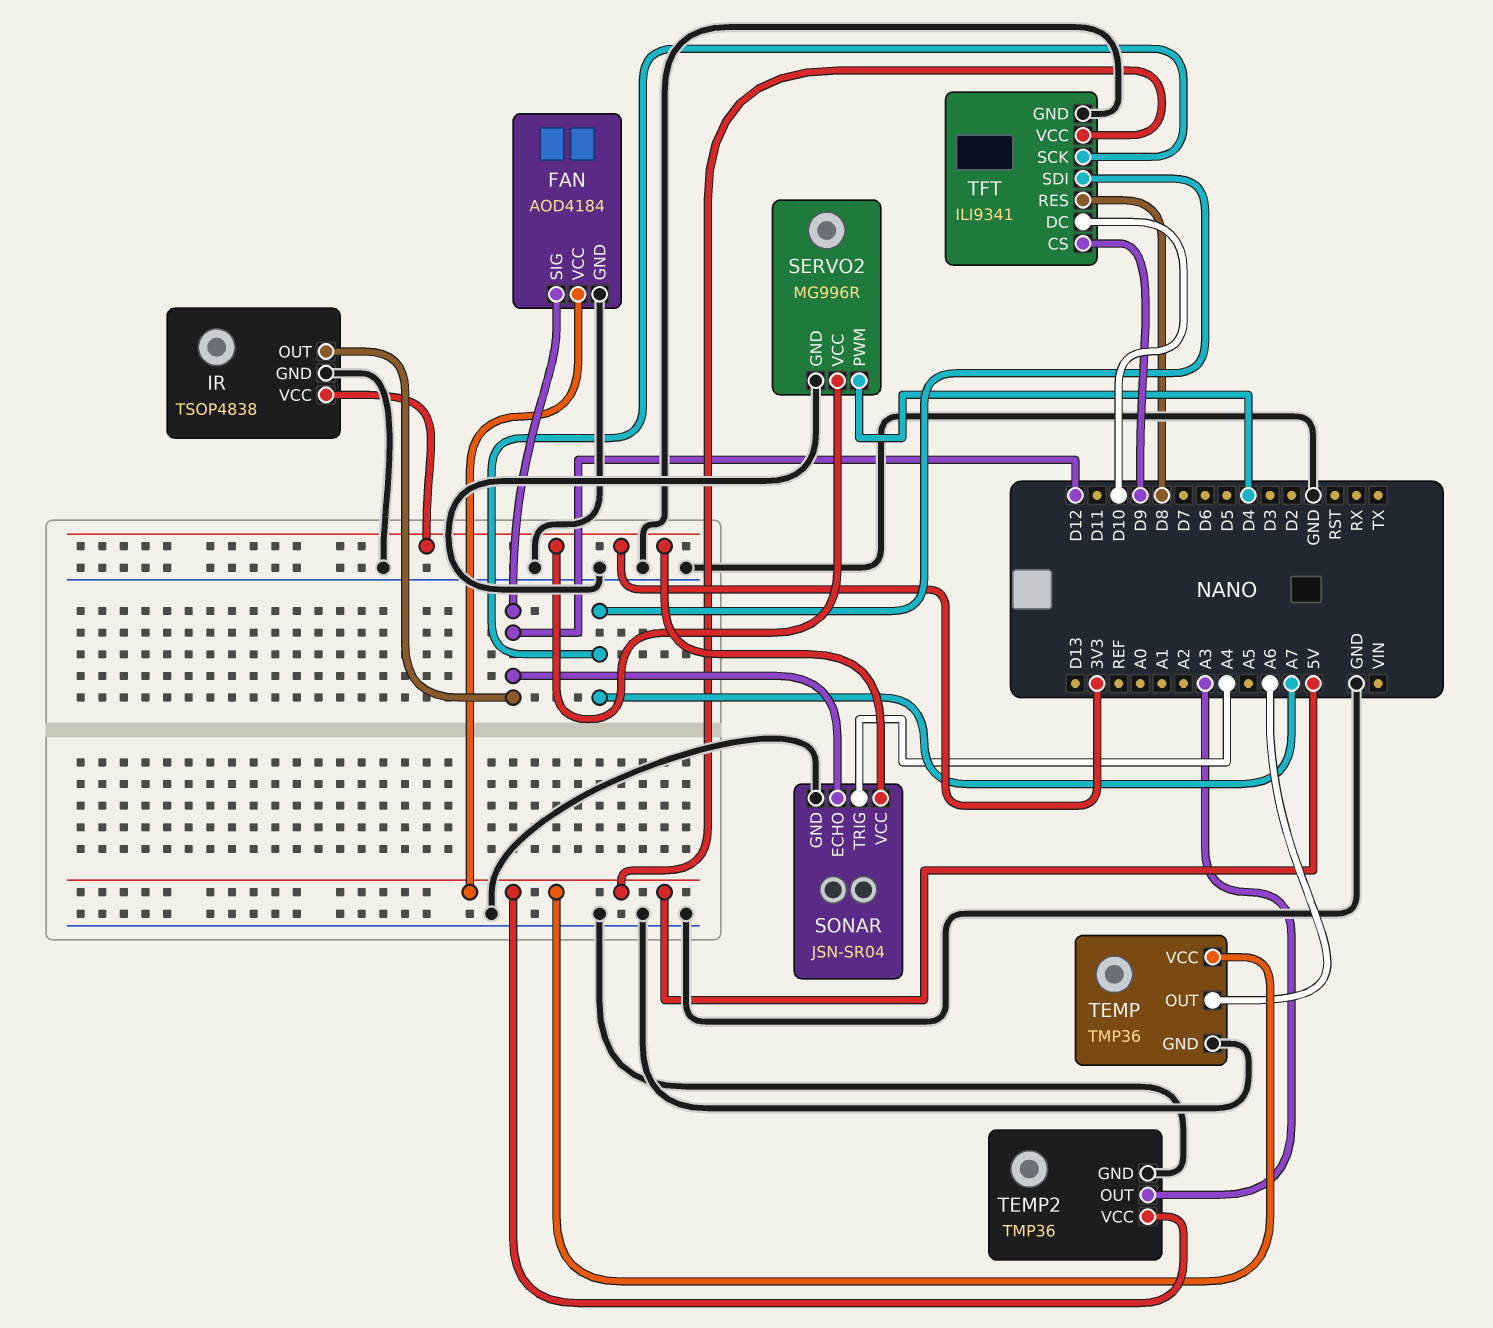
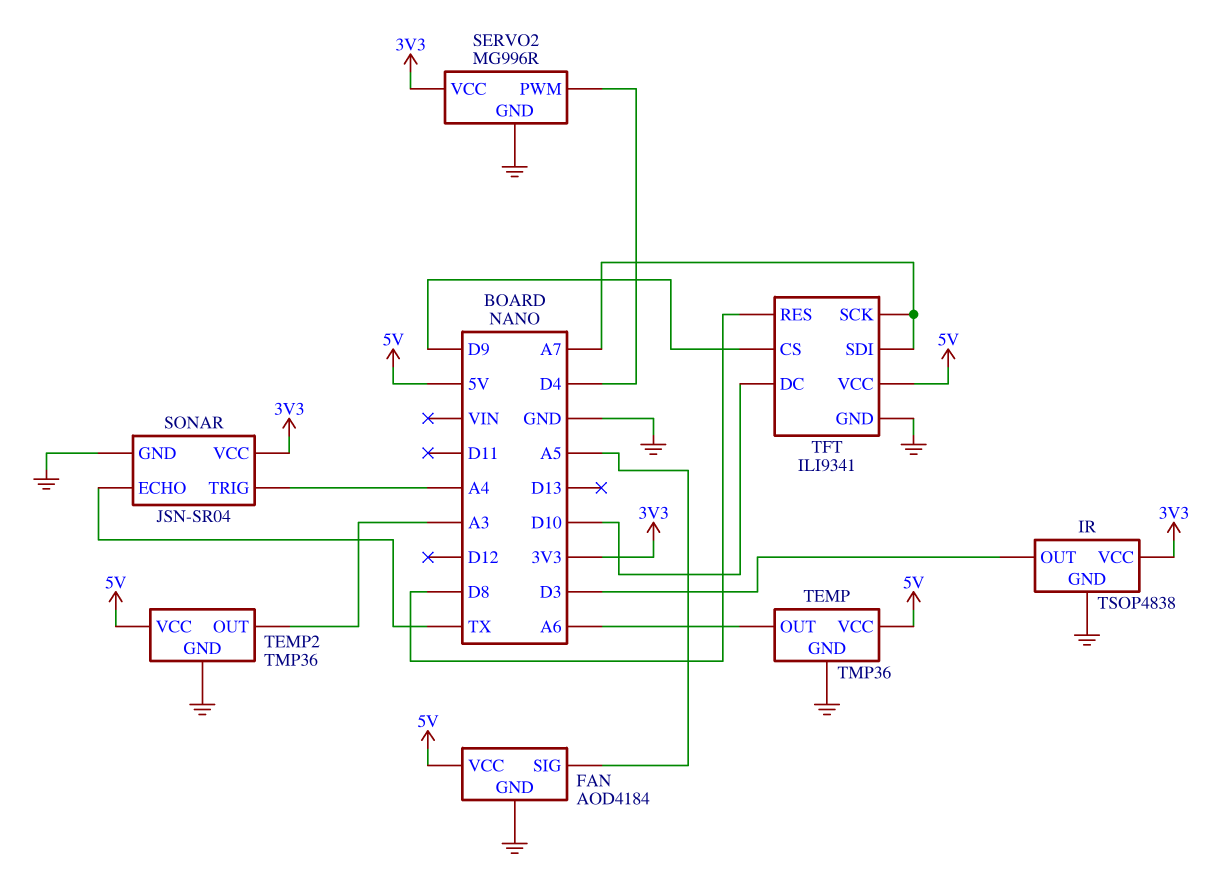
FAN pin SIG: D12 -> A5
IR pin OUT: D12 -> D3
SONAR pin ECHO: D12 -> TX

